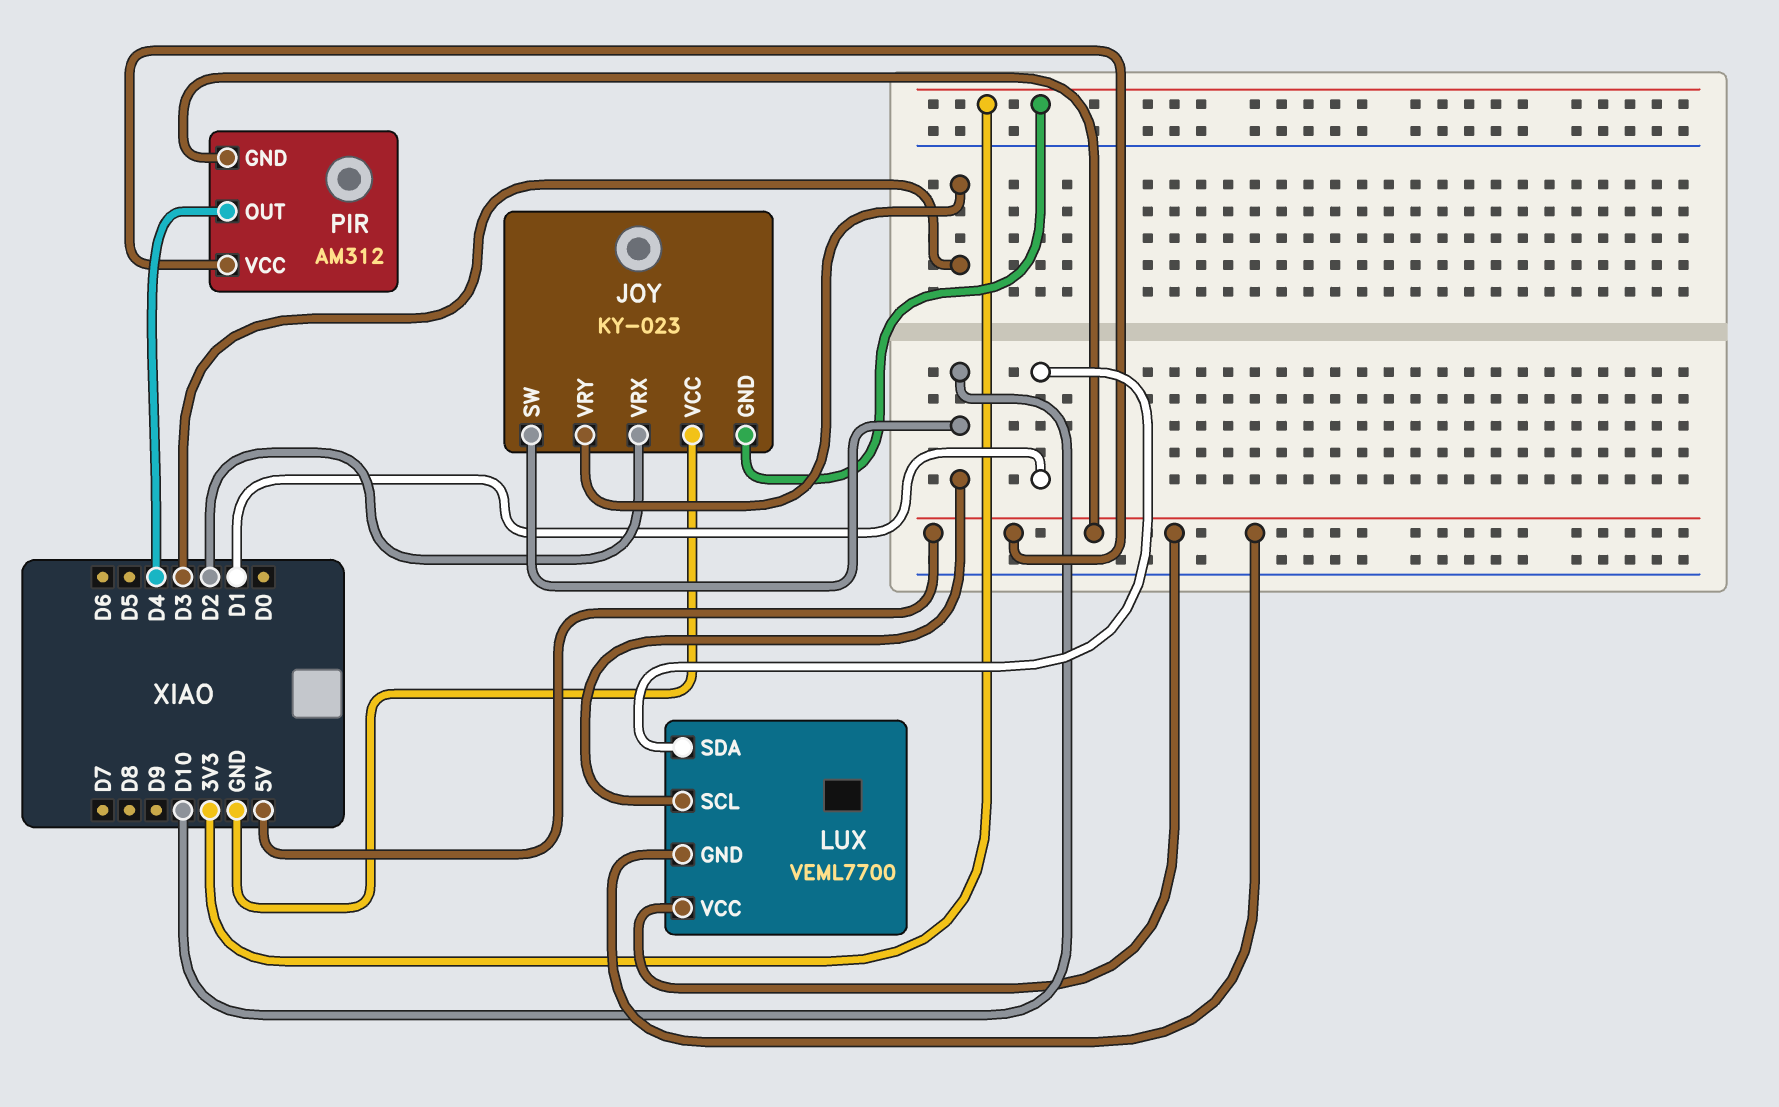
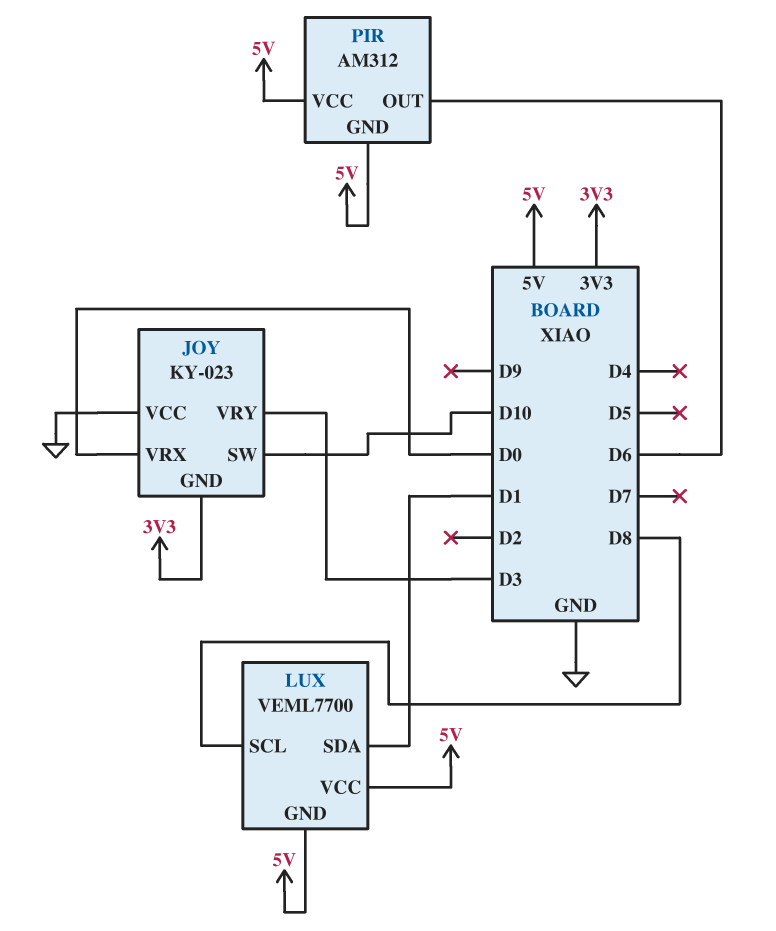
JOY pin VRX: D2 -> D0
LUX pin SCL: D10 -> D8
PIR pin OUT: D4 -> D6

